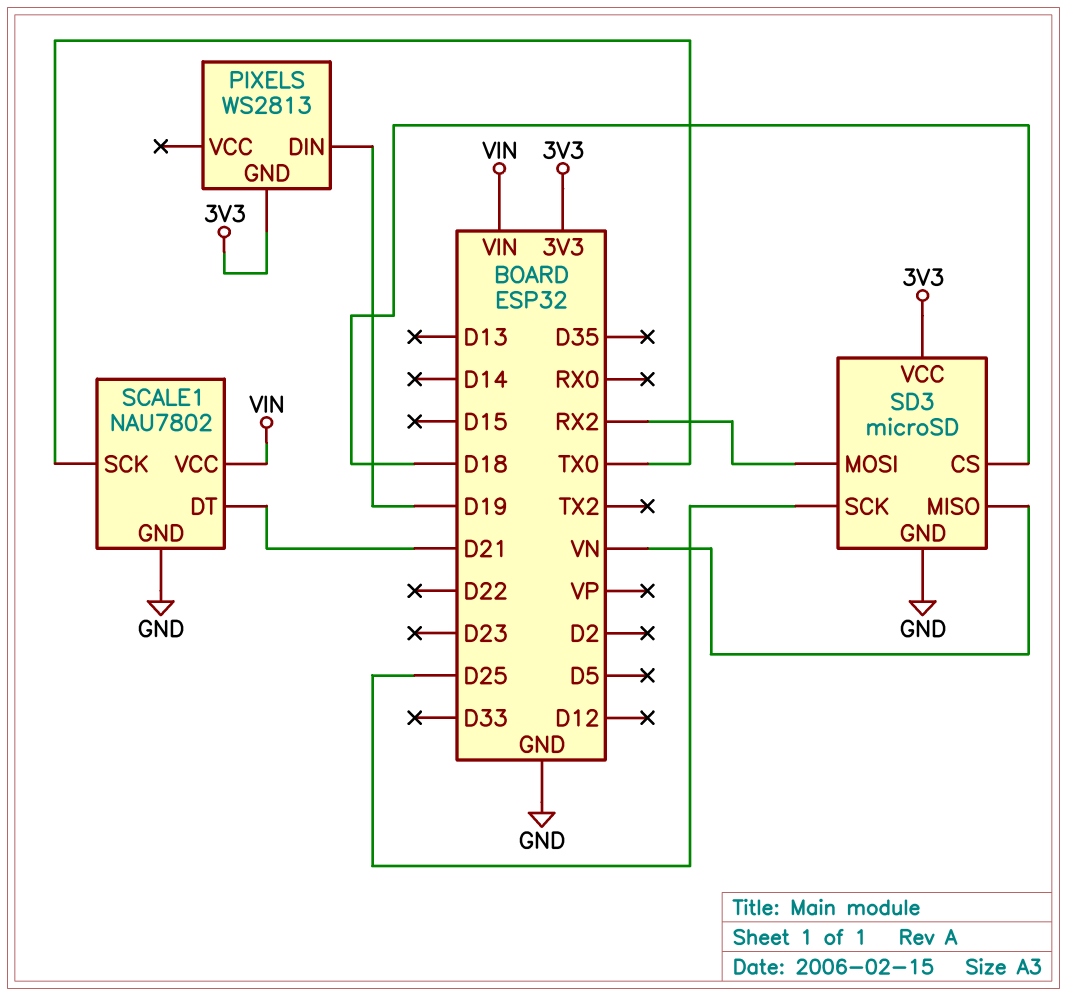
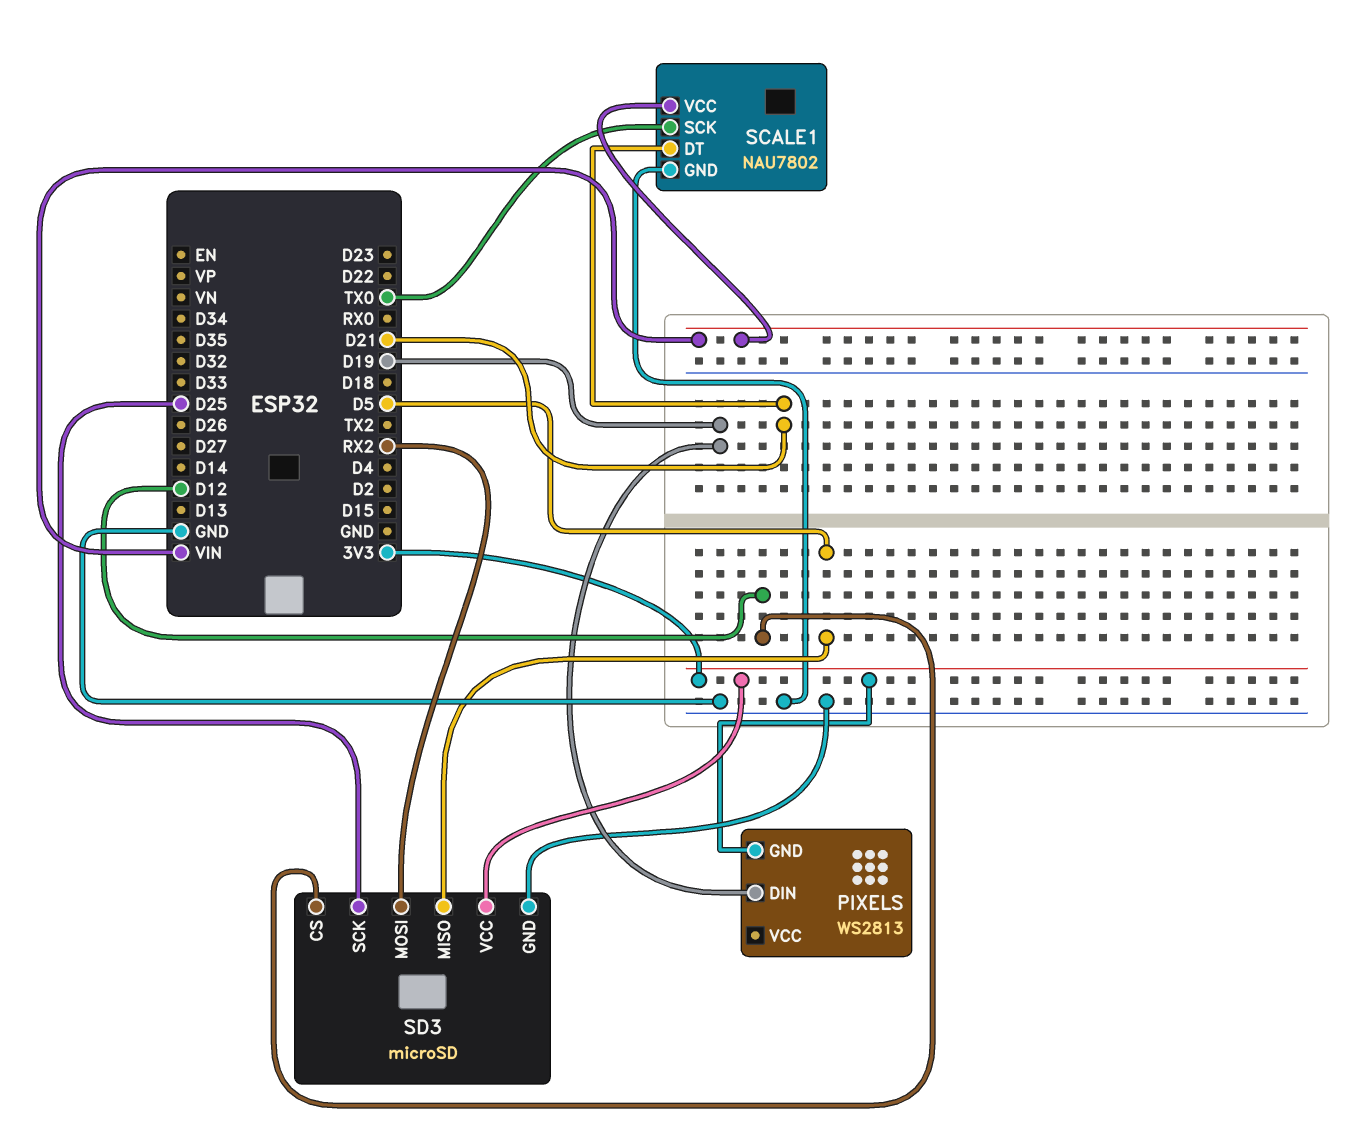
SD3 pin CS: D18 -> D12
SD3 pin MISO: VN -> D5

